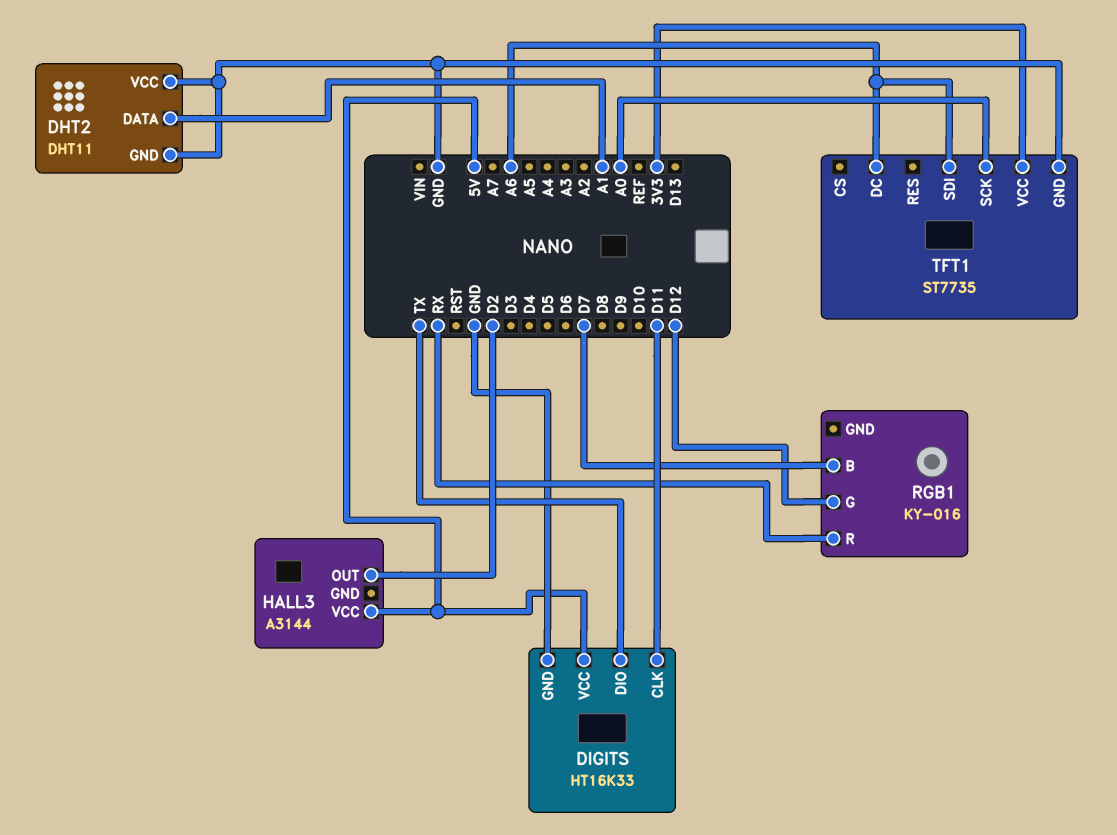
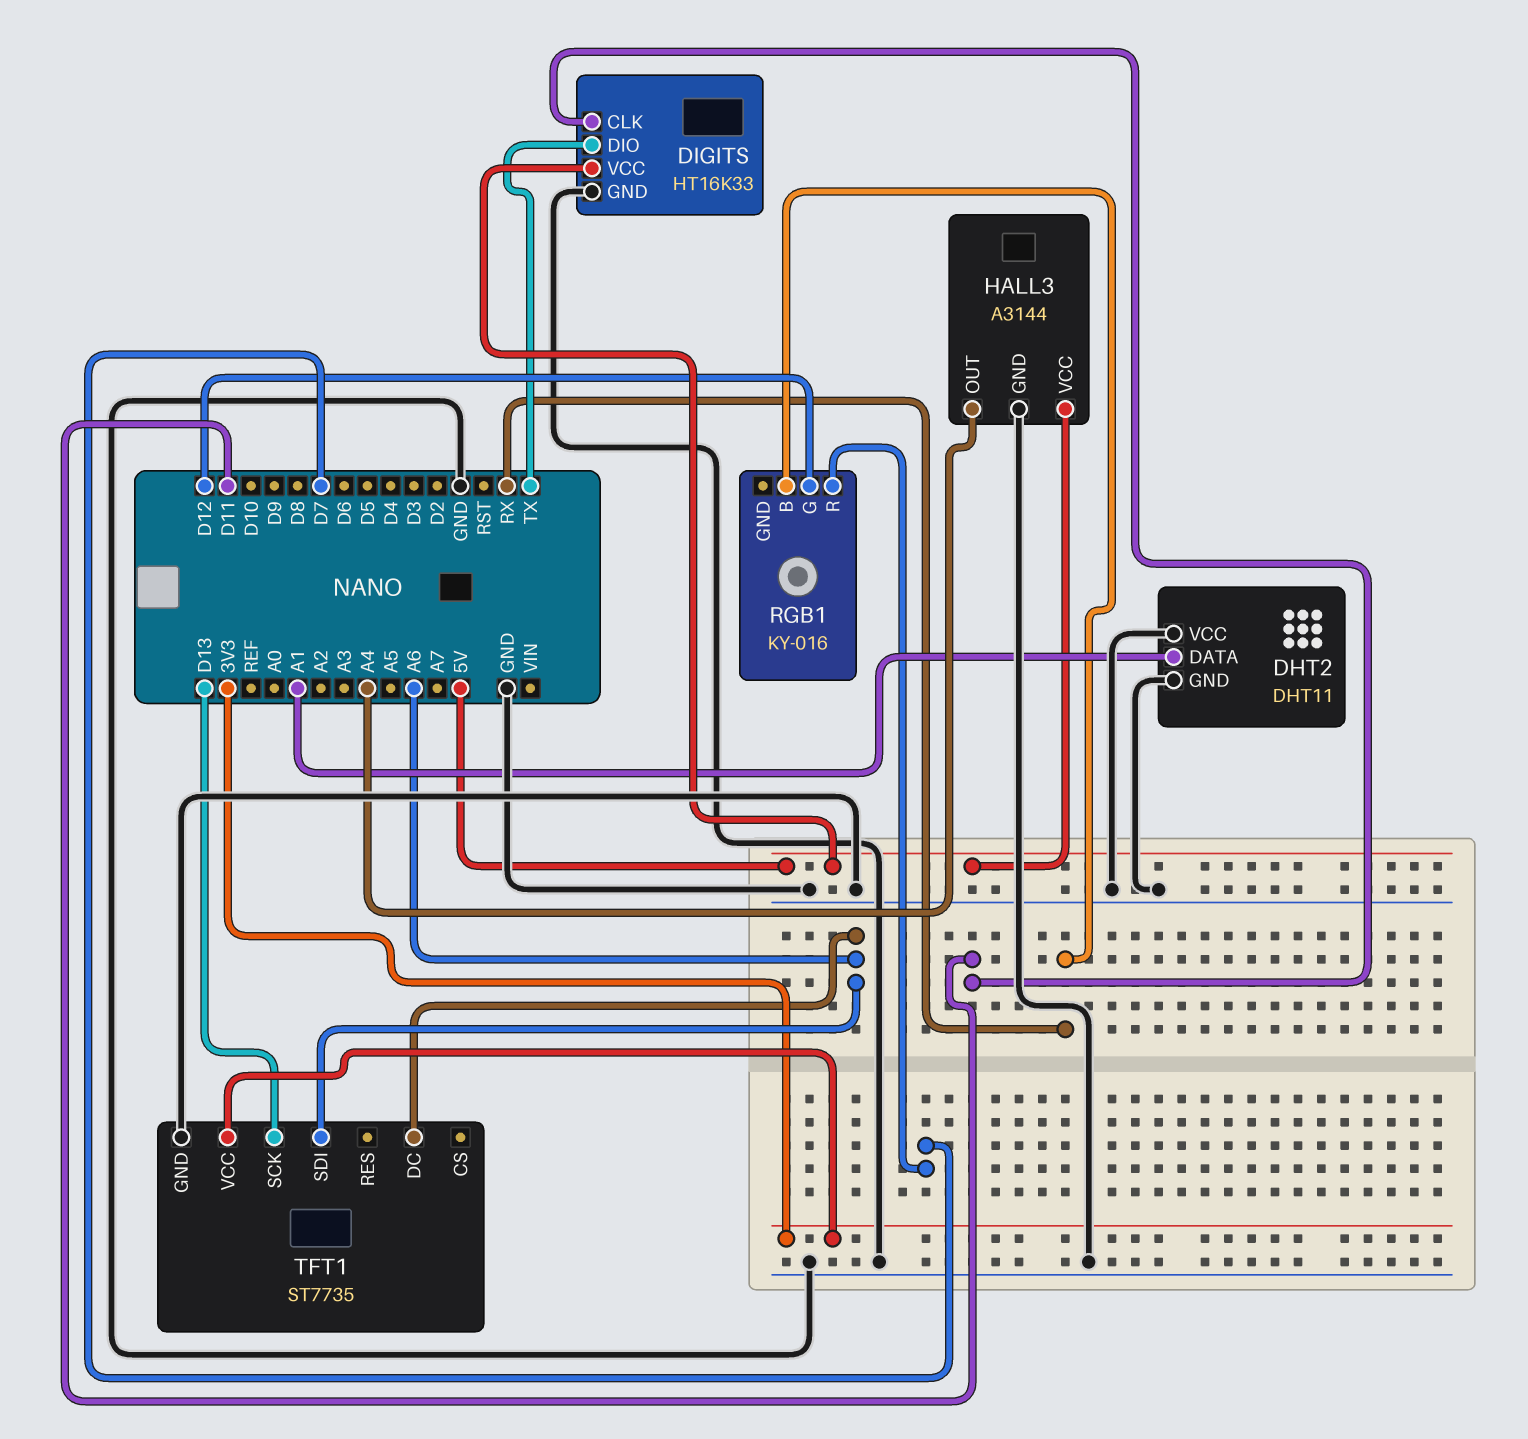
HALL3 pin GND: none -> GND
HALL3 pin OUT: D2 -> A4
RGB1 pin B: D7 -> RX
RGB1 pin R: RX -> D7
TFT1 pin SCK: A0 -> D13

